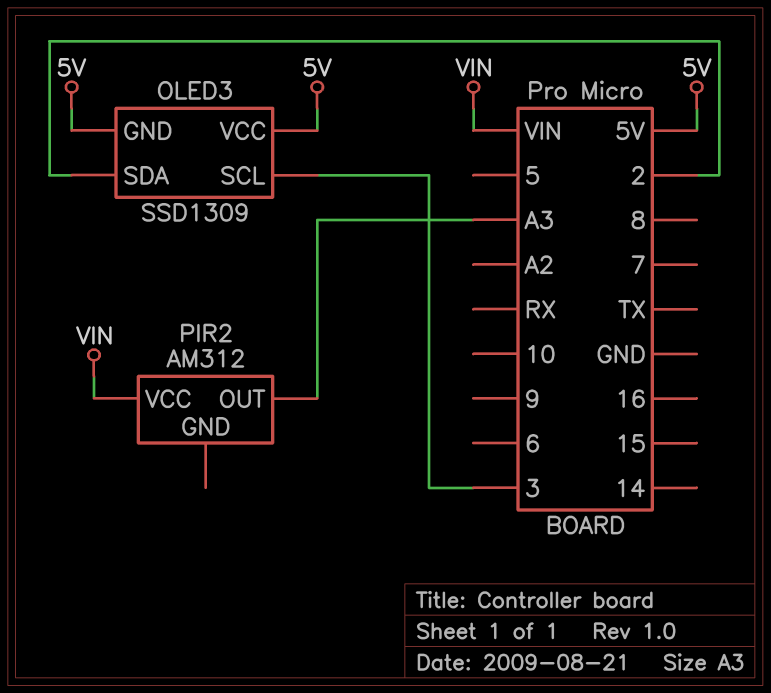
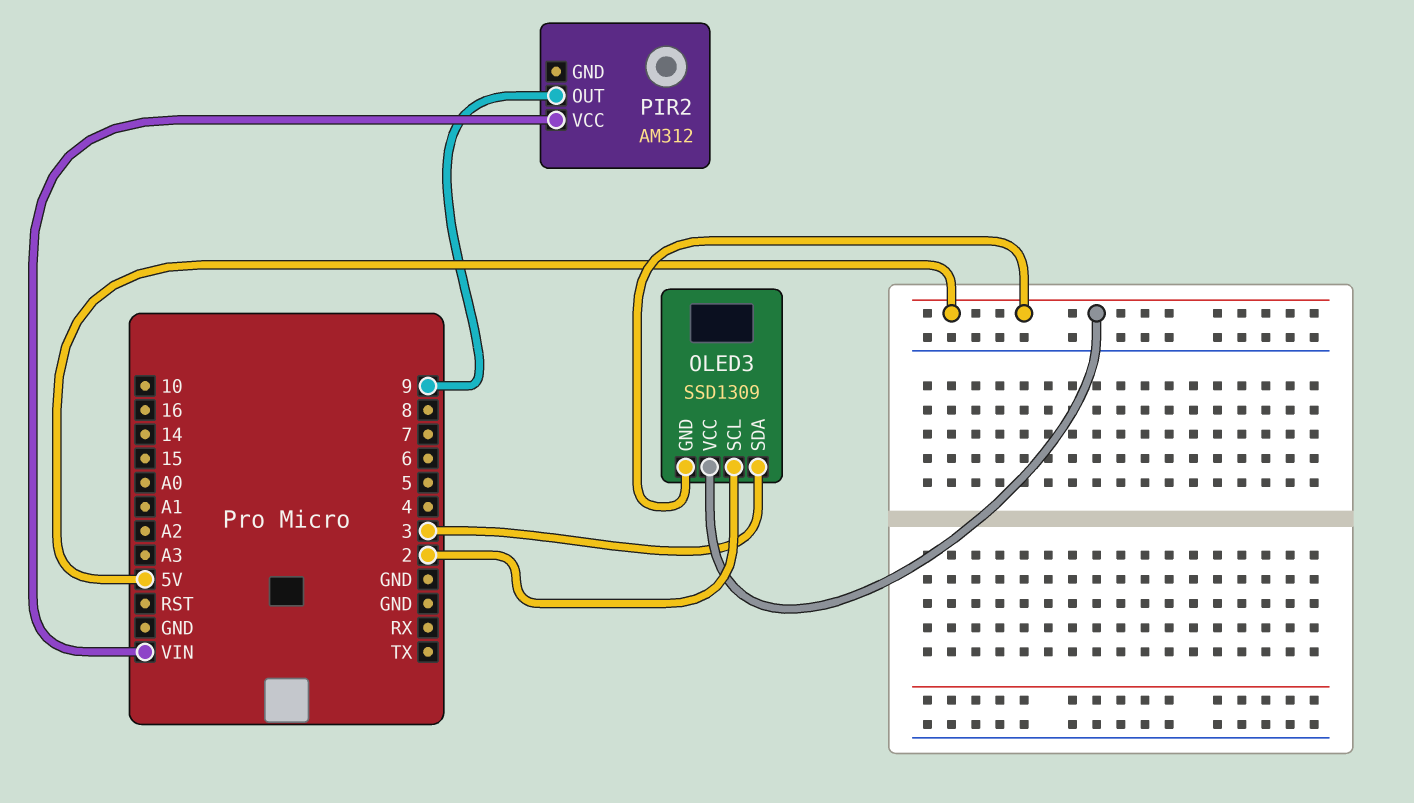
OLED3 pin SCL: 3 -> 2
OLED3 pin SDA: 2 -> 3
PIR2 pin OUT: A3 -> 9

